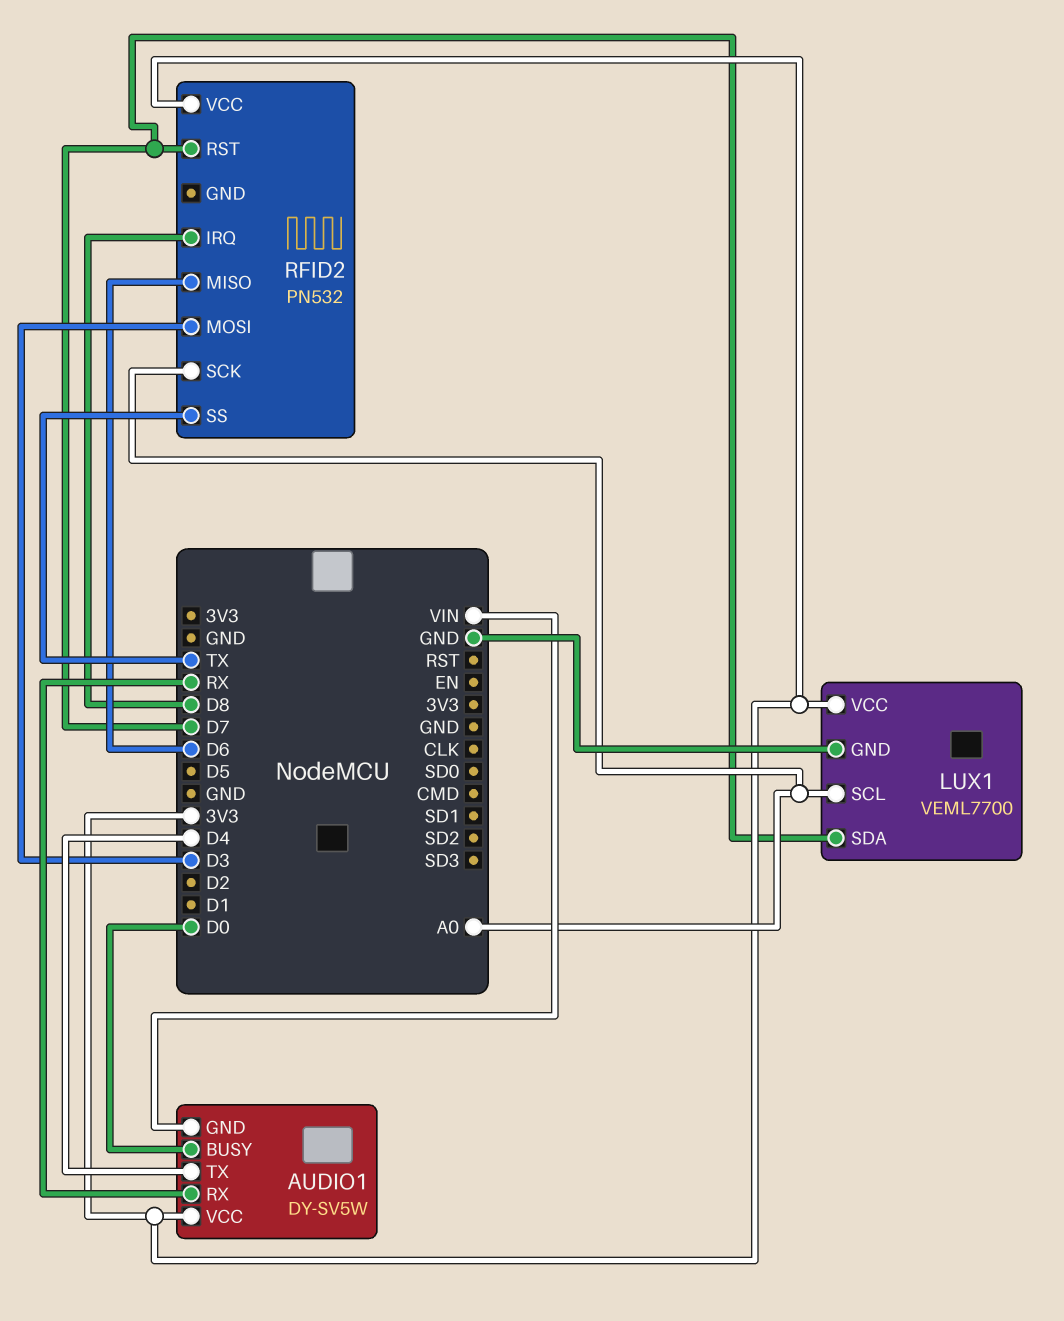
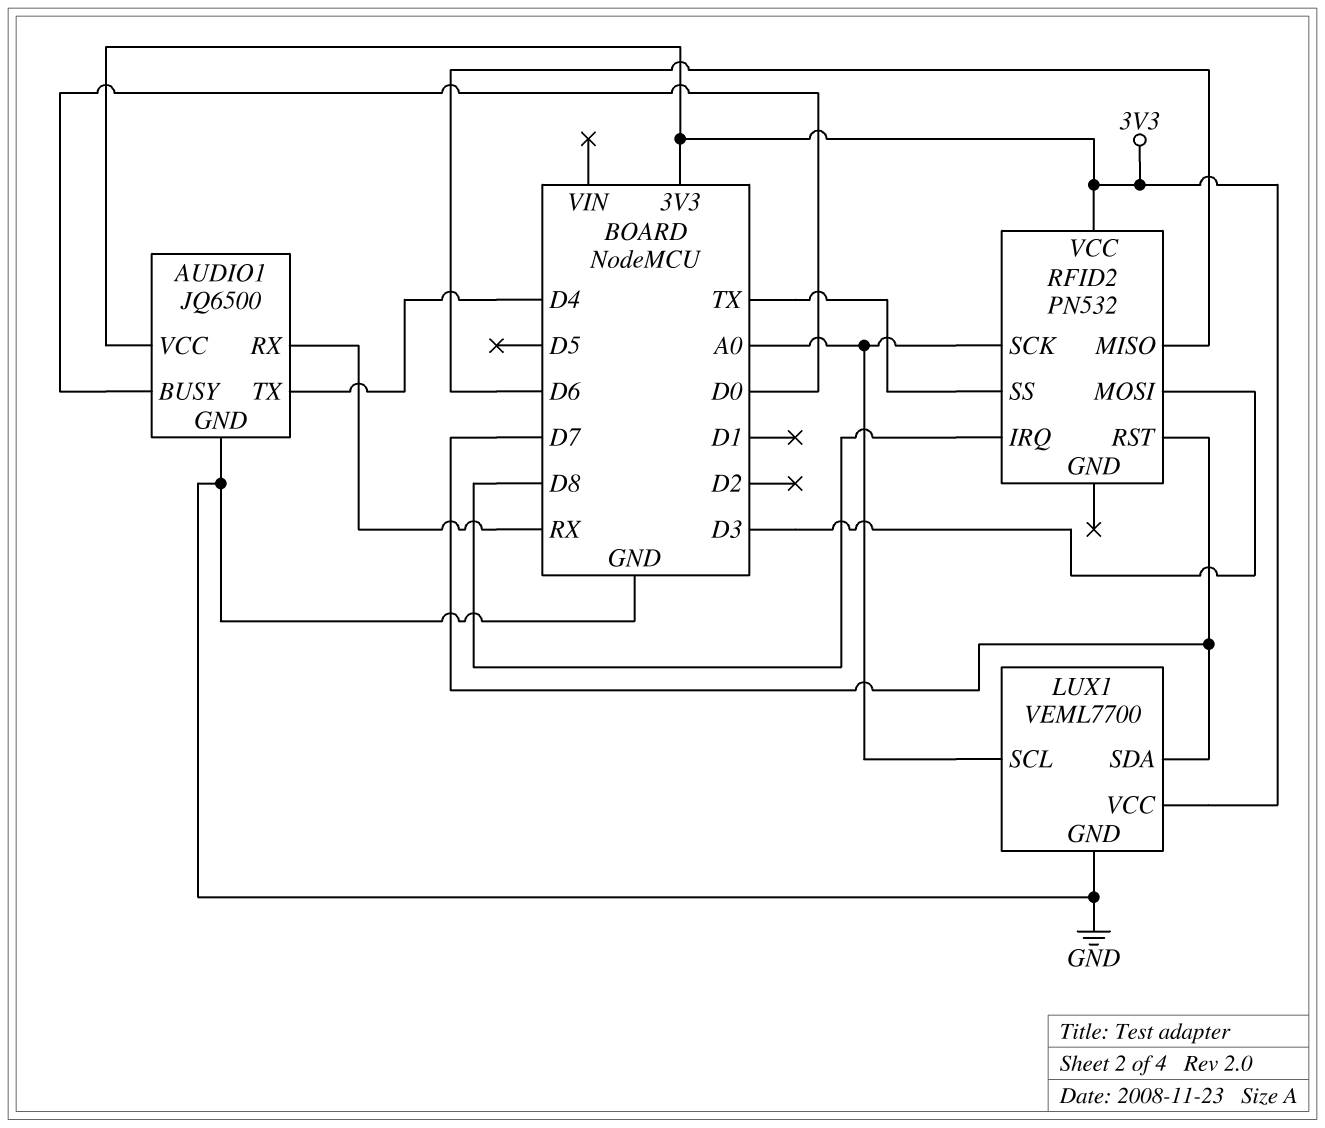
AUDIO1: DY-SV5W -> JQ6500
AUDIO1 pin GND: VIN -> GND

